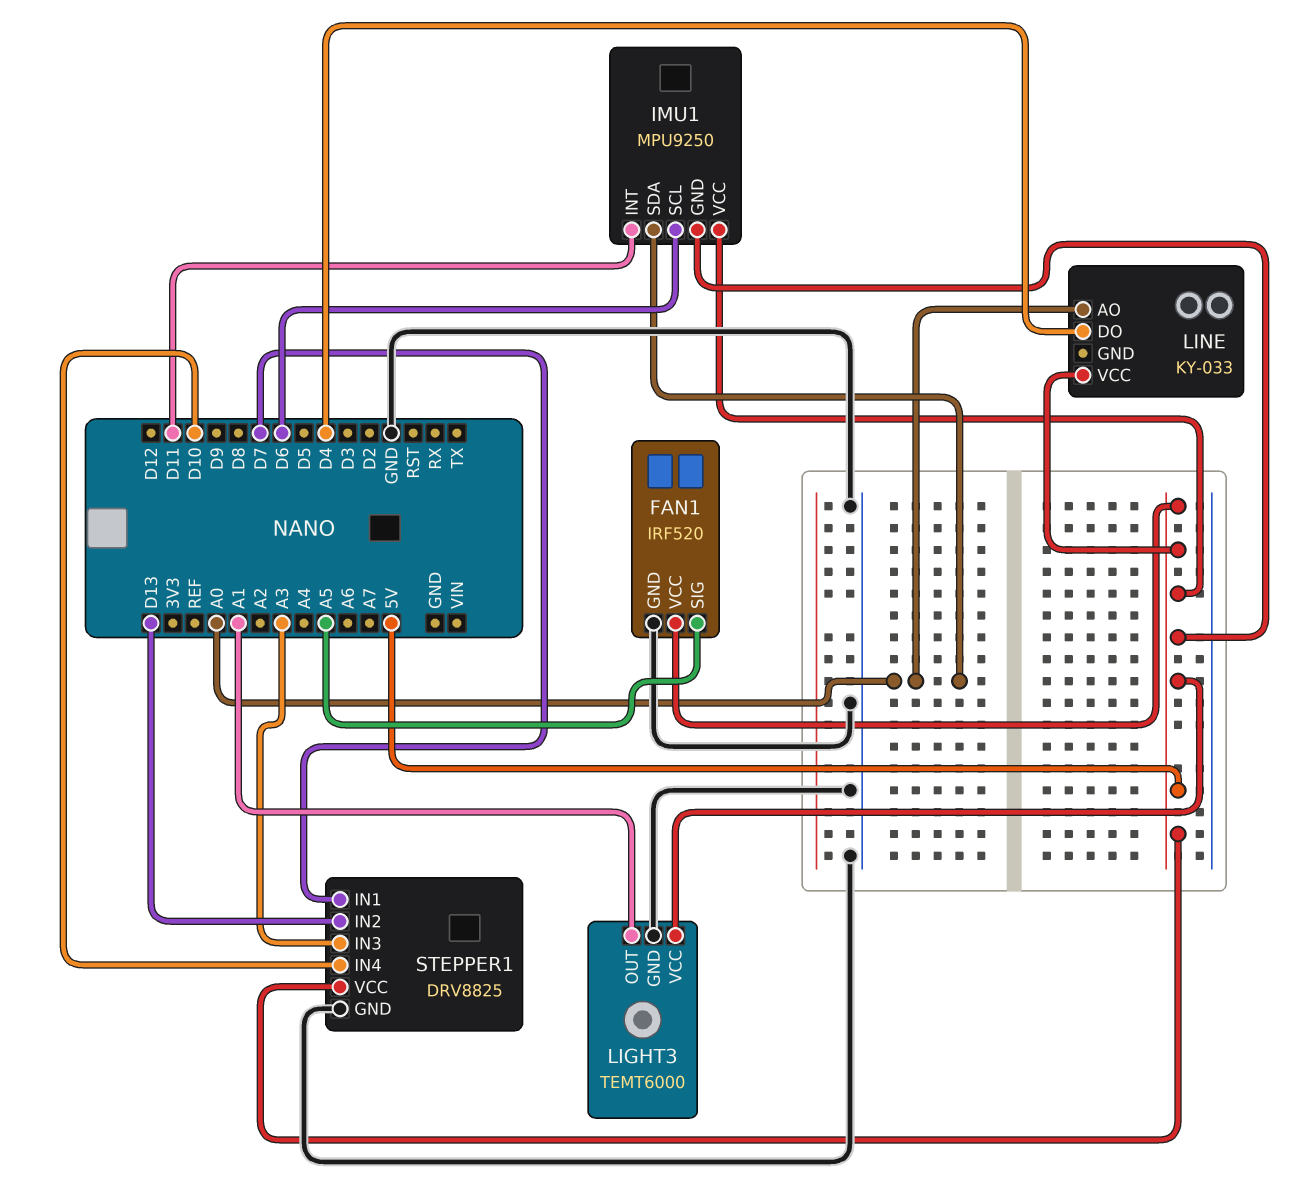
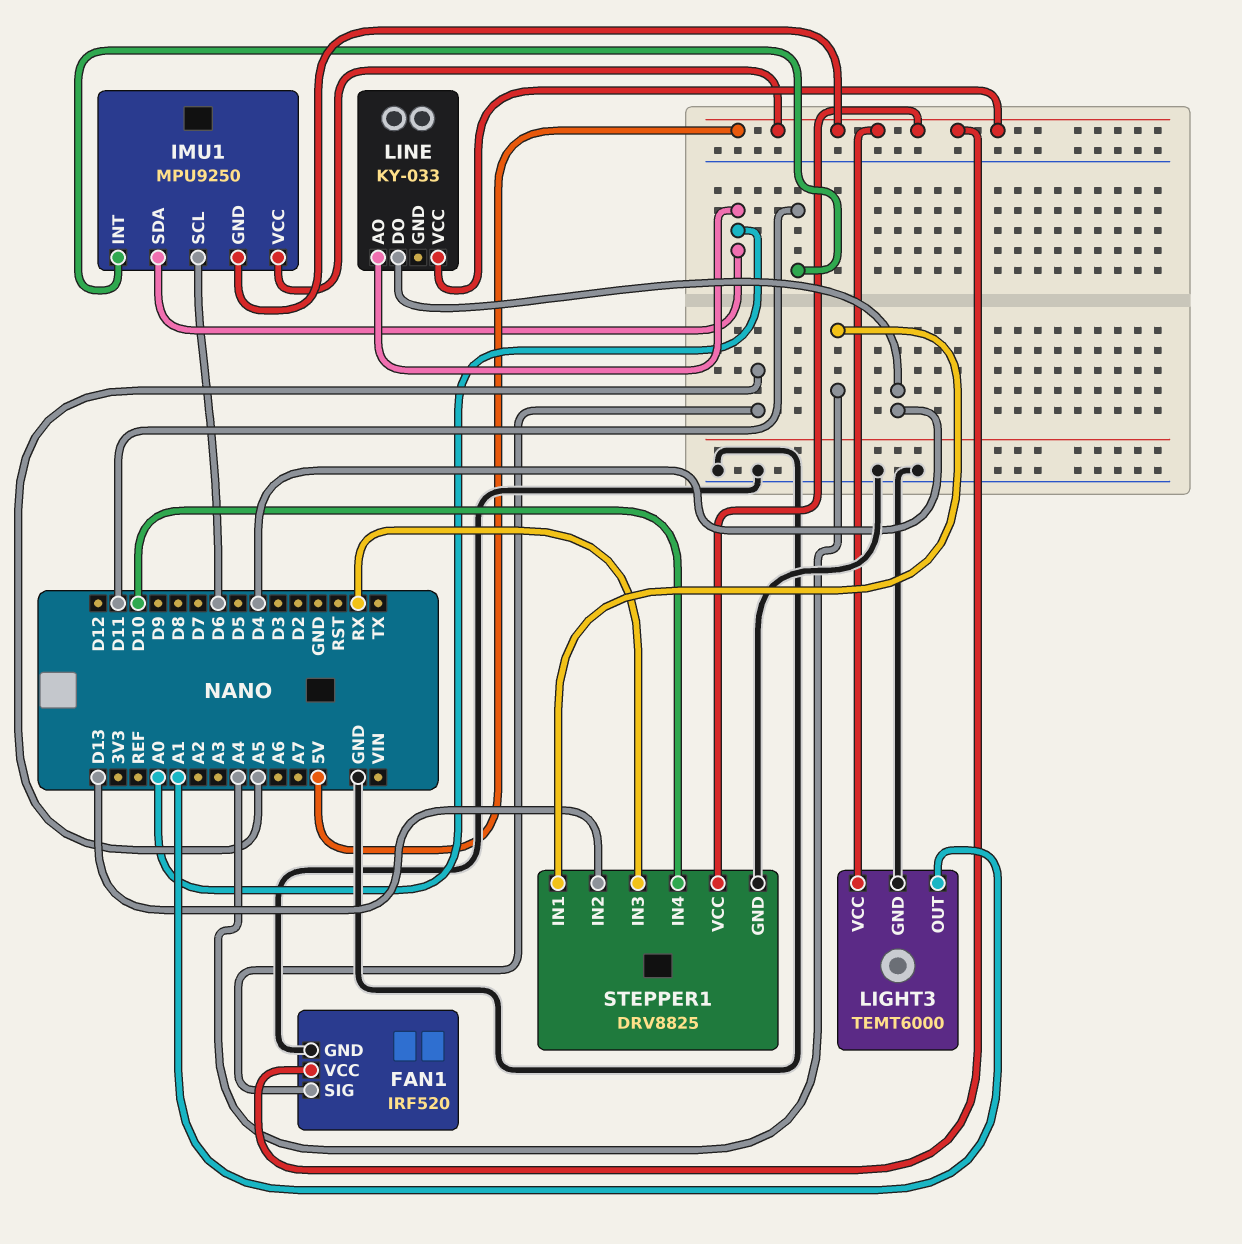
STEPPER1 pin IN1: D7 -> A4
STEPPER1 pin IN3: A3 -> RX

